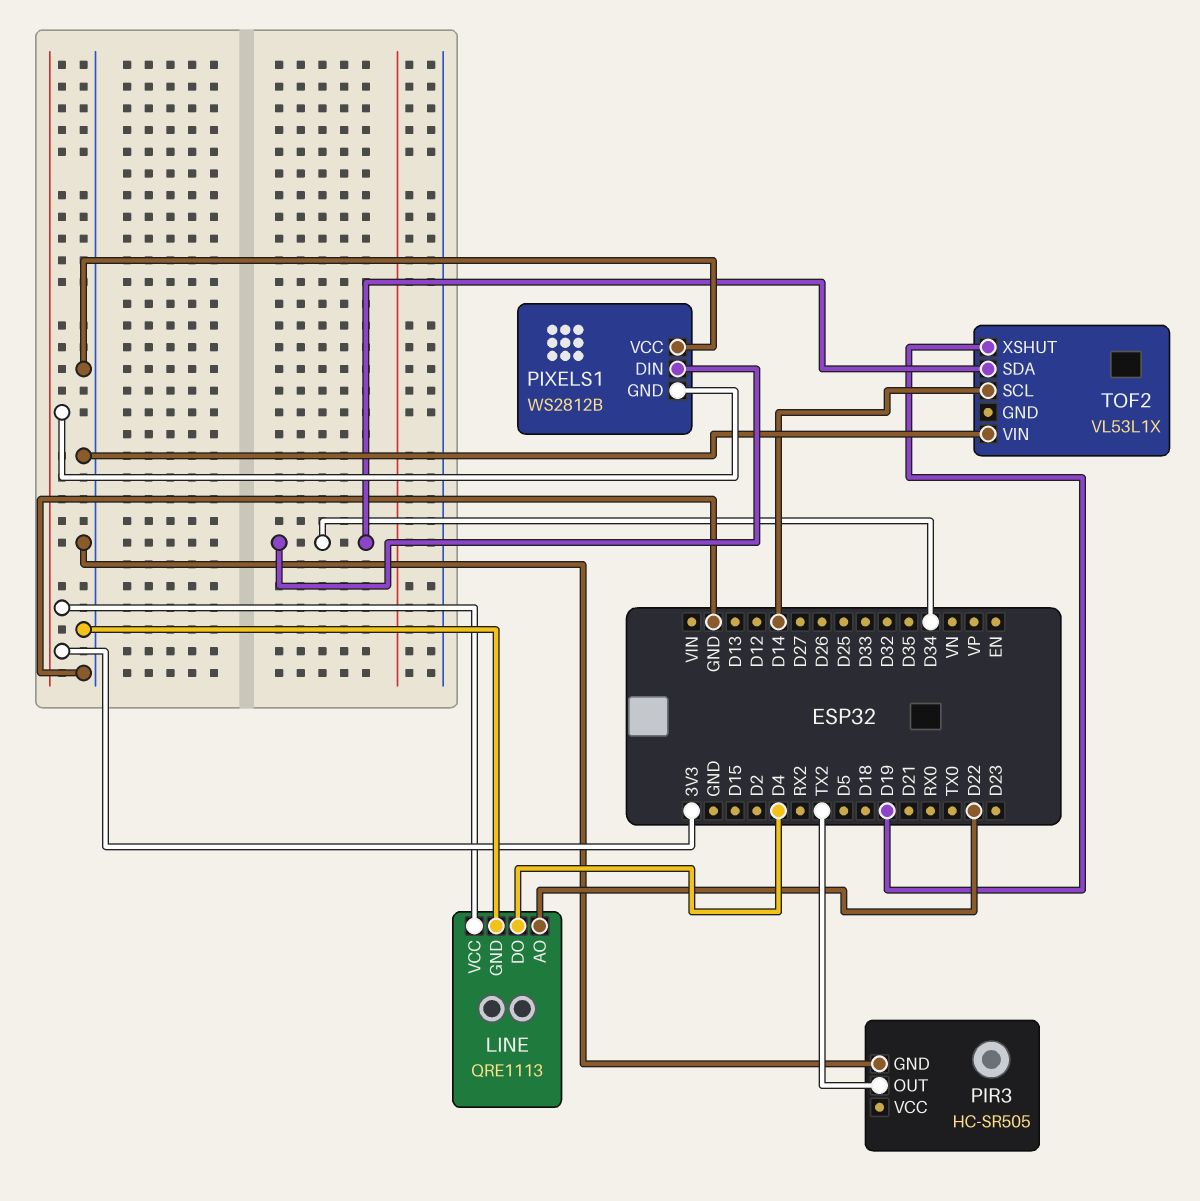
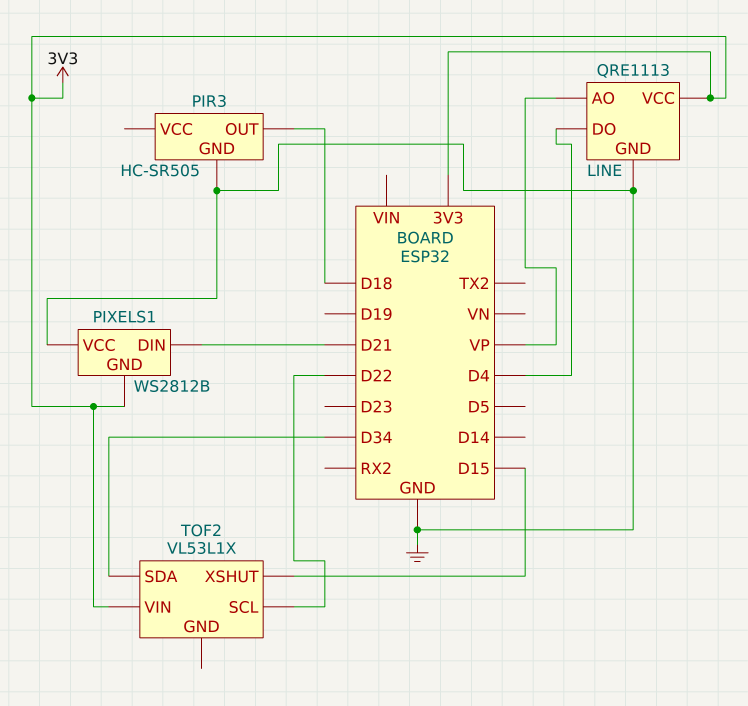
LINE pin AO: D22 -> VP
PIR3 pin OUT: TX2 -> D18
PIXELS1 pin DIN: D34 -> D21
TOF2 pin SCL: D14 -> D22
TOF2 pin VIN: GND -> 3V3
TOF2 pin XSHUT: D19 -> D15

